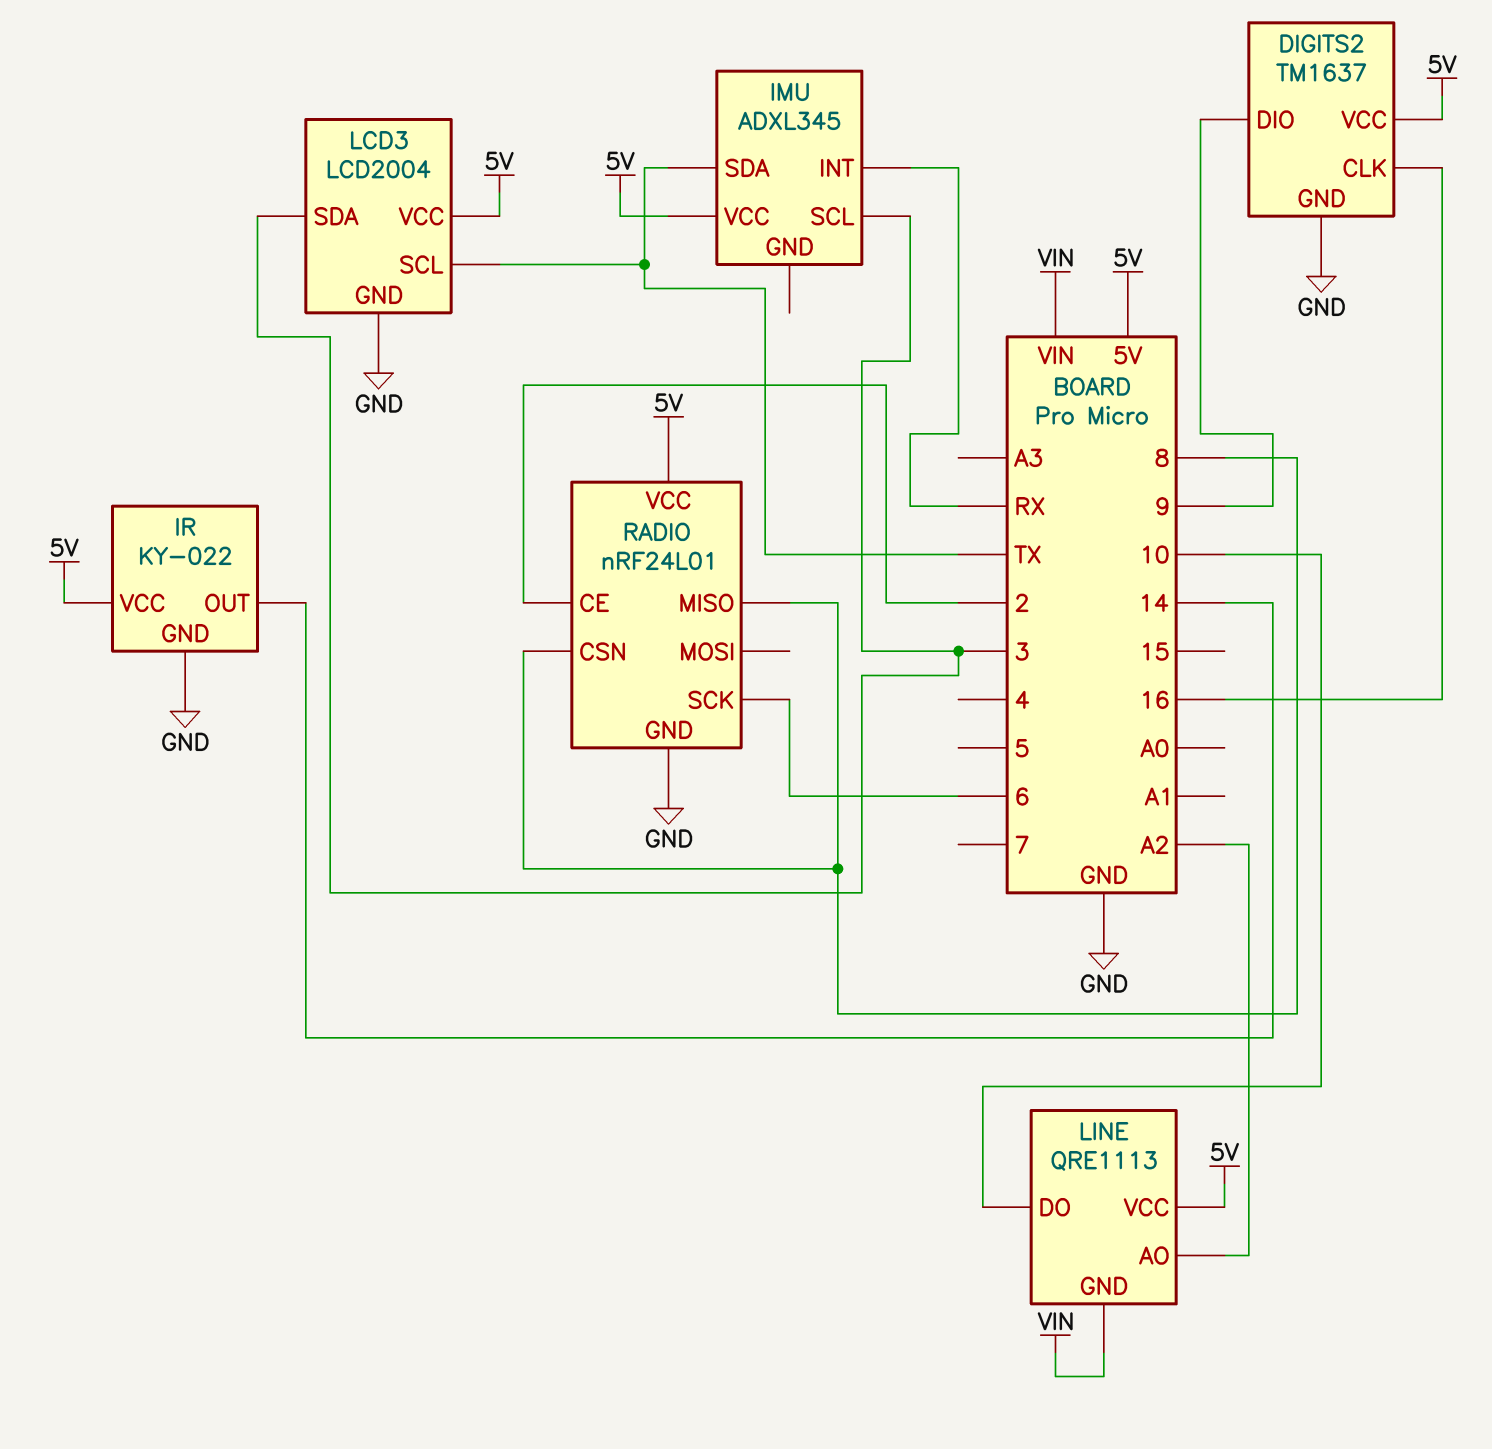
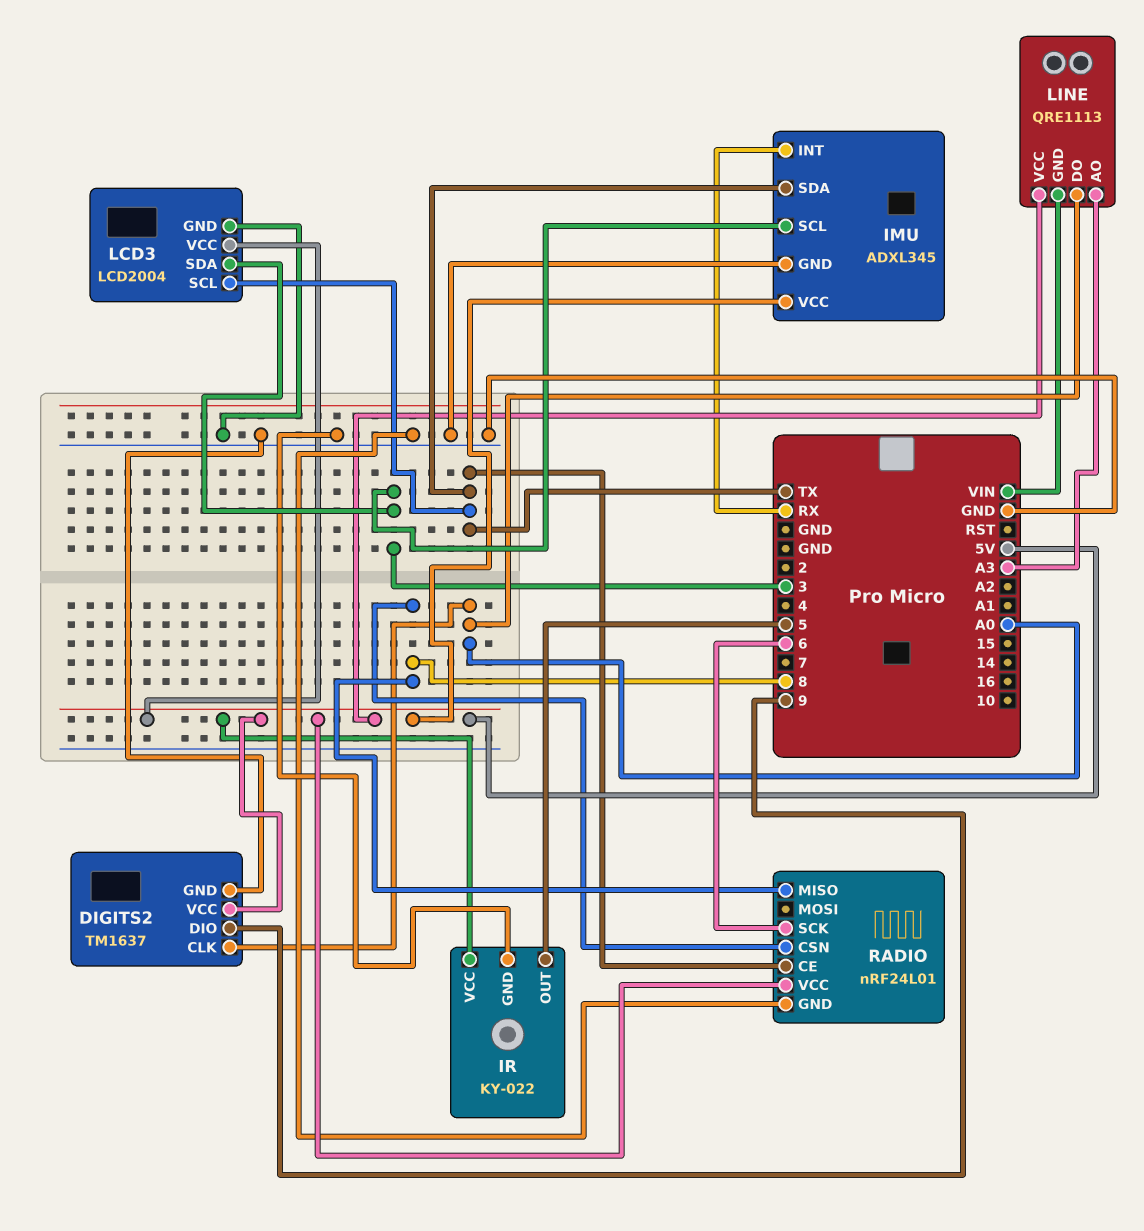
DIGITS2 pin CLK: 16 -> A0
IMU pin GND: none -> GND
IR pin OUT: 14 -> 5
LINE pin AO: A2 -> A3
LINE pin DO: 10 -> A0
RADIO pin CE: 2 -> TX

